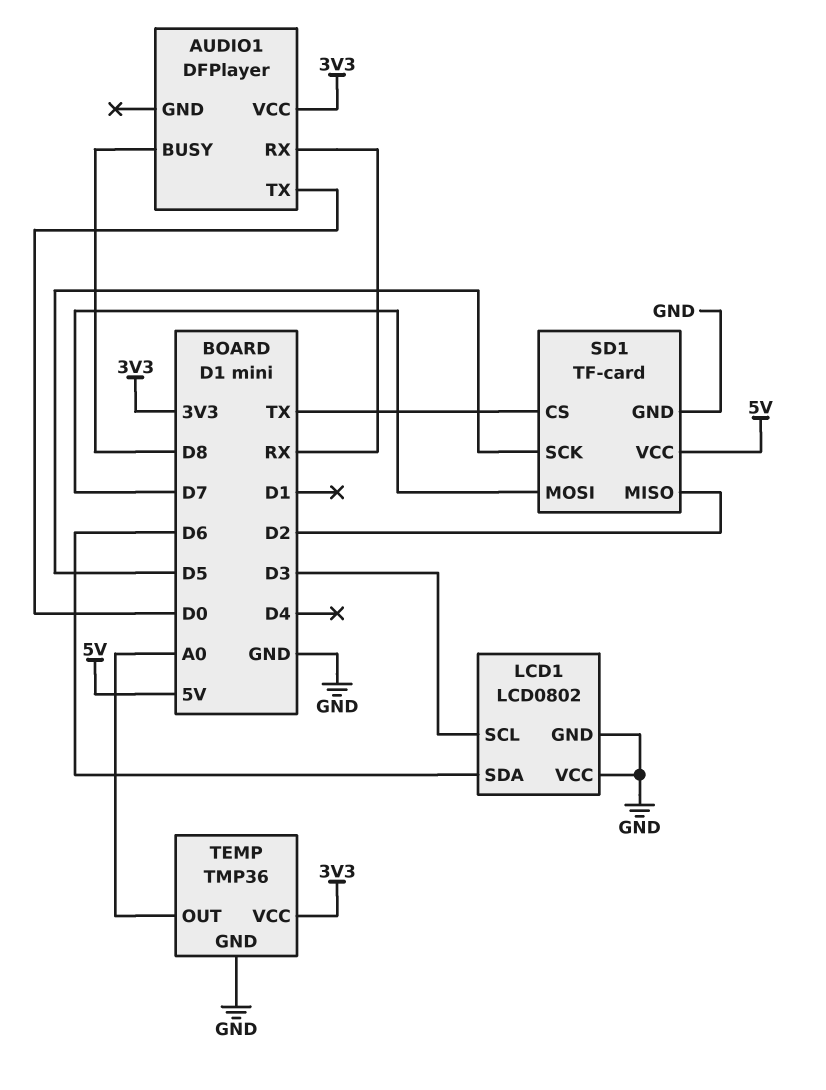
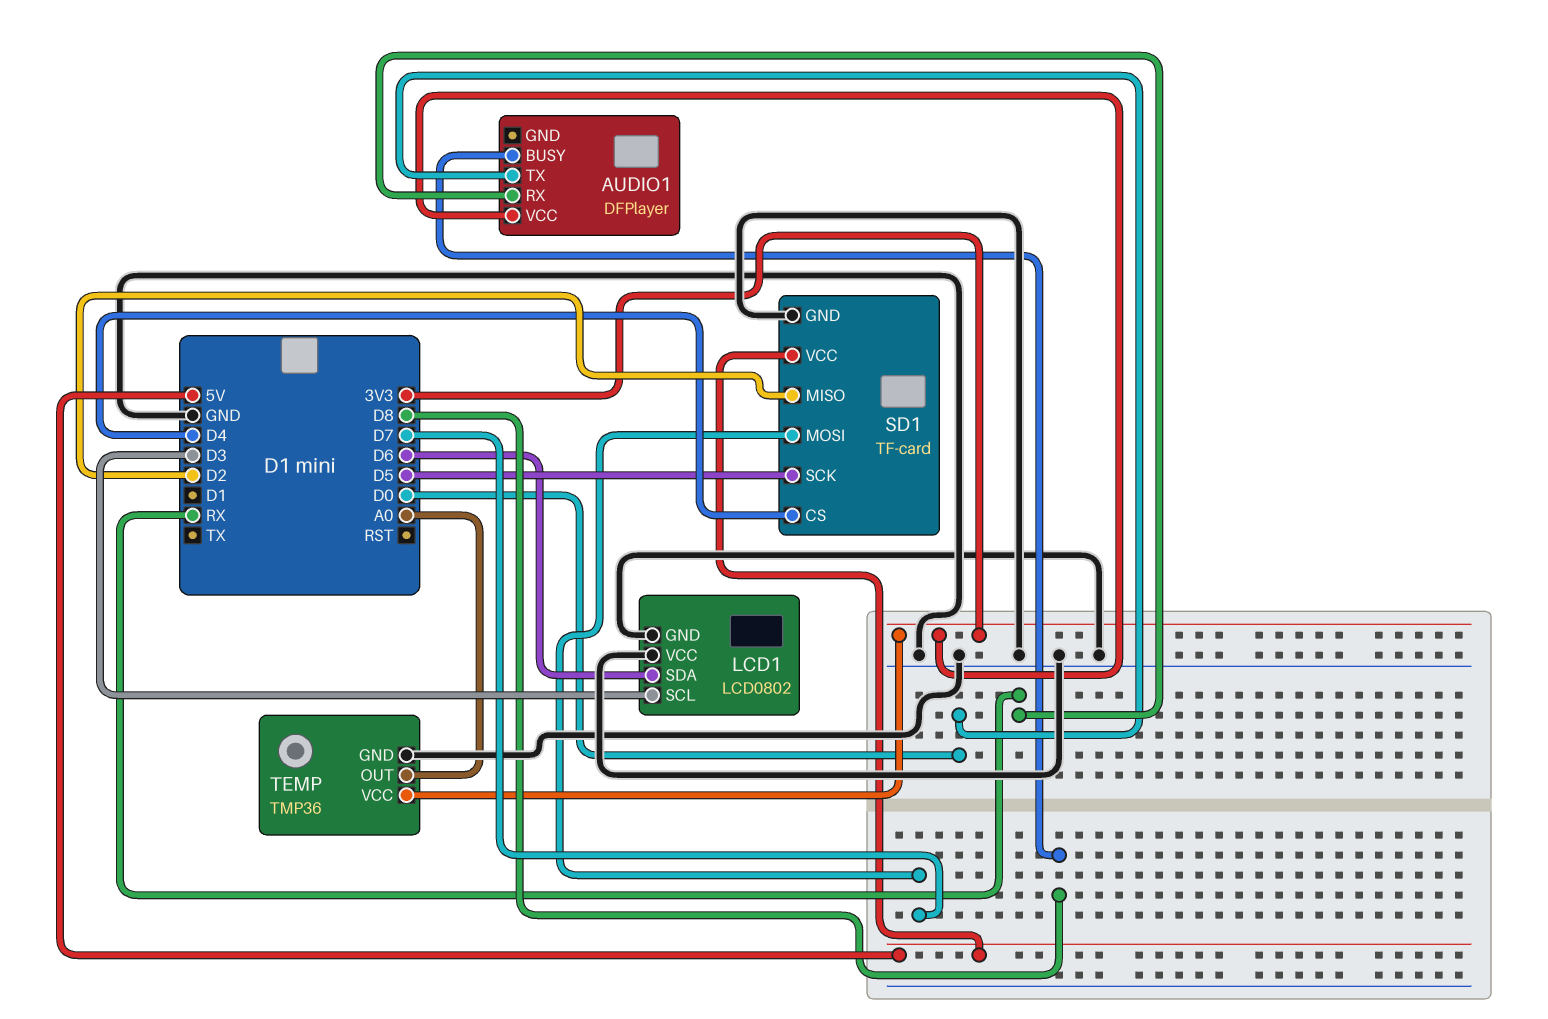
SD1 pin CS: TX -> D4

